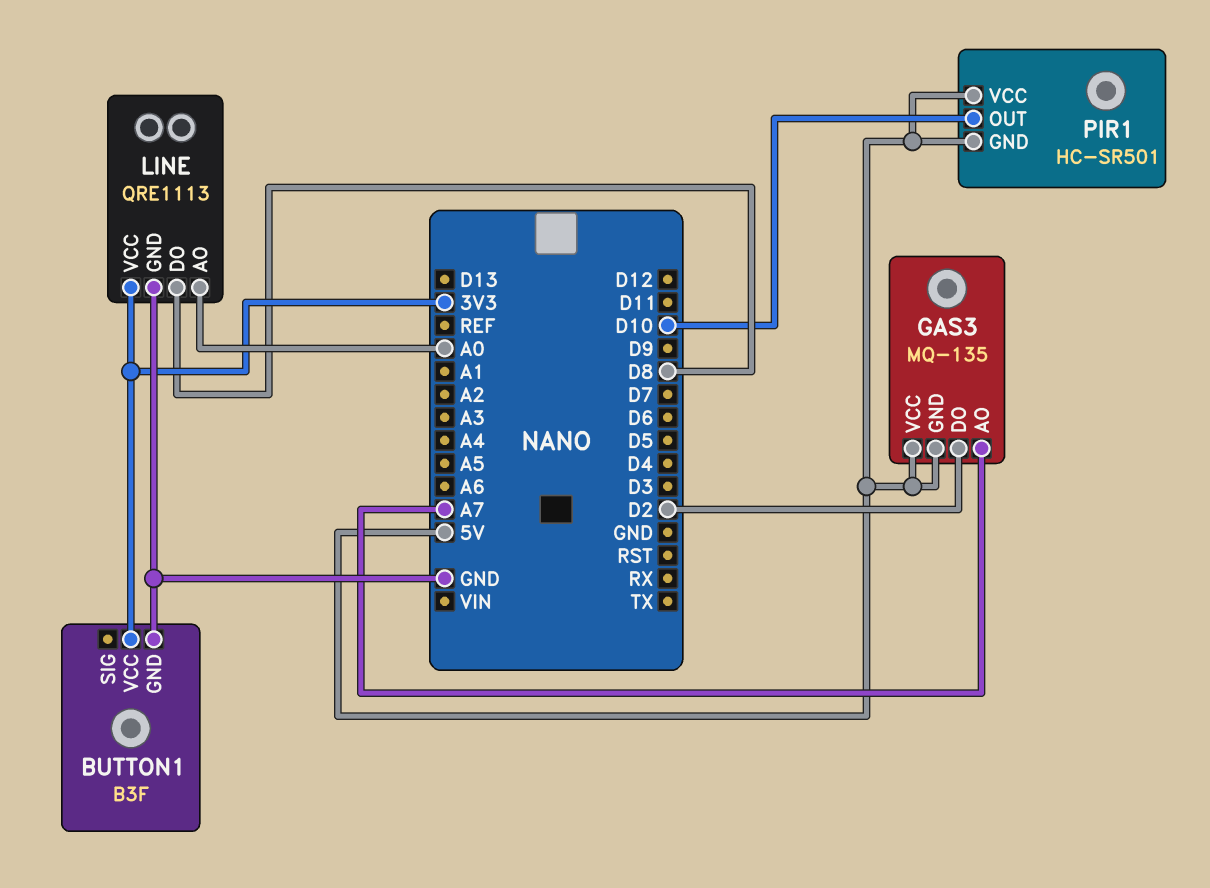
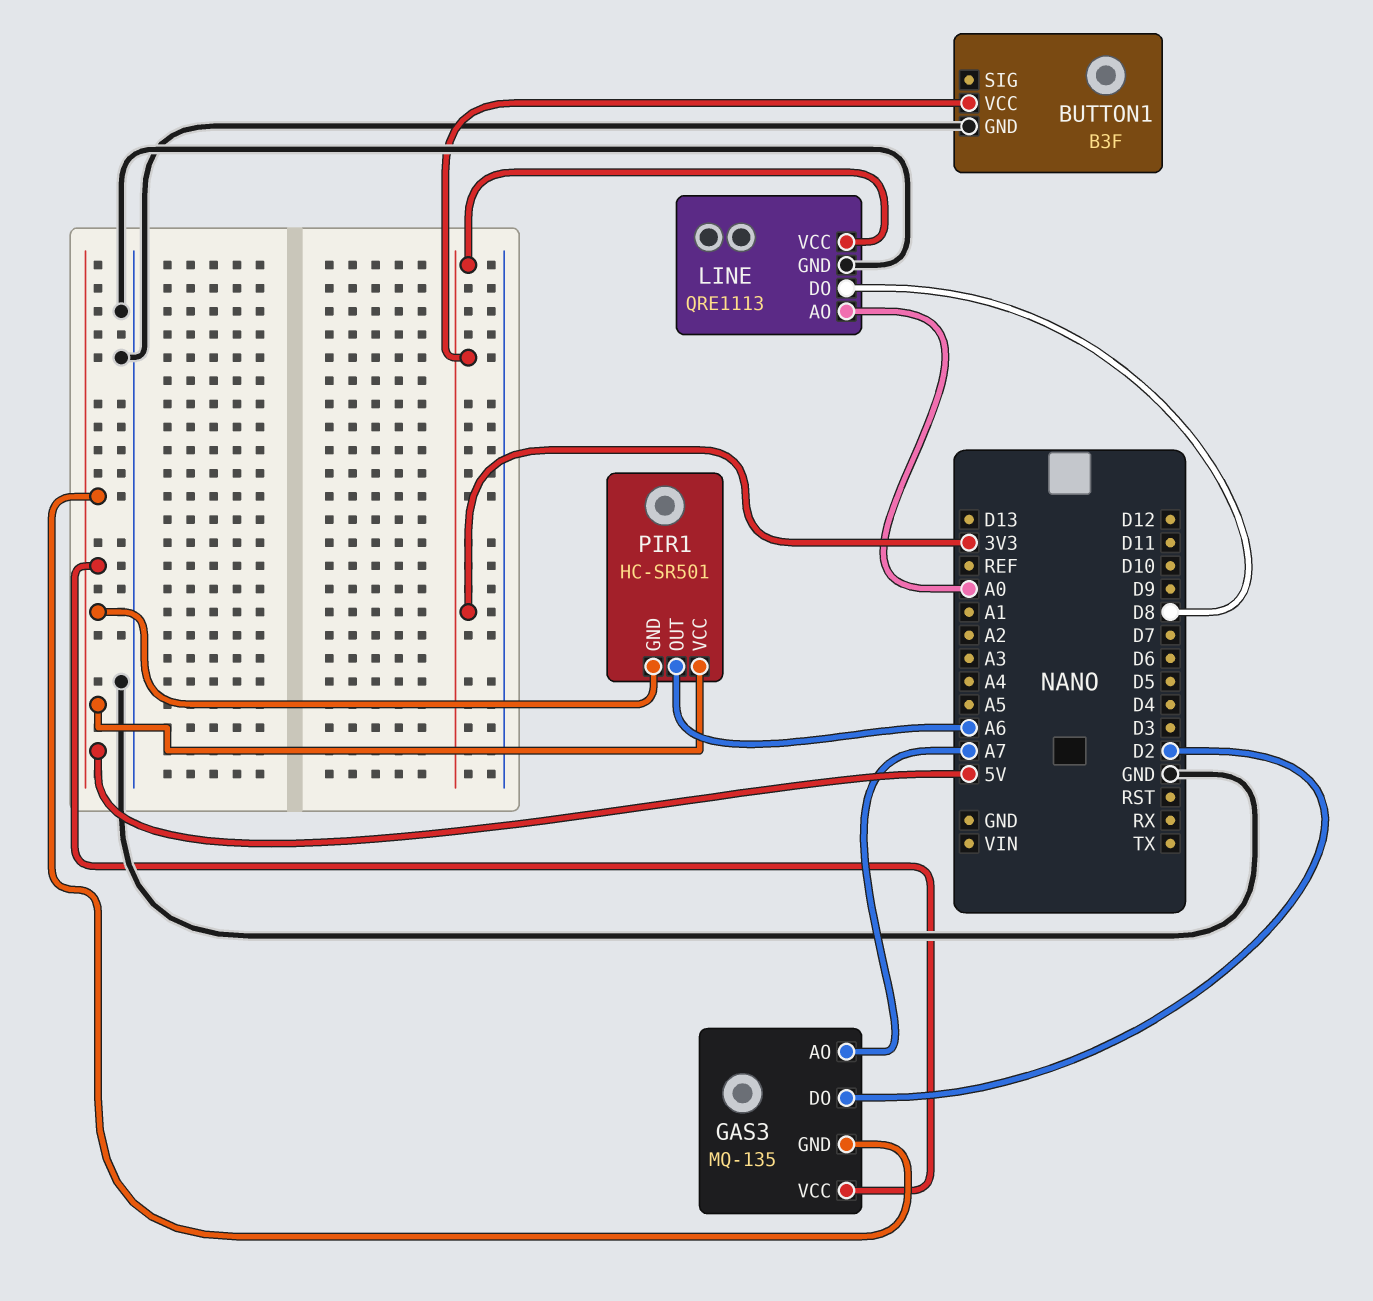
PIR1 pin OUT: D10 -> A6

